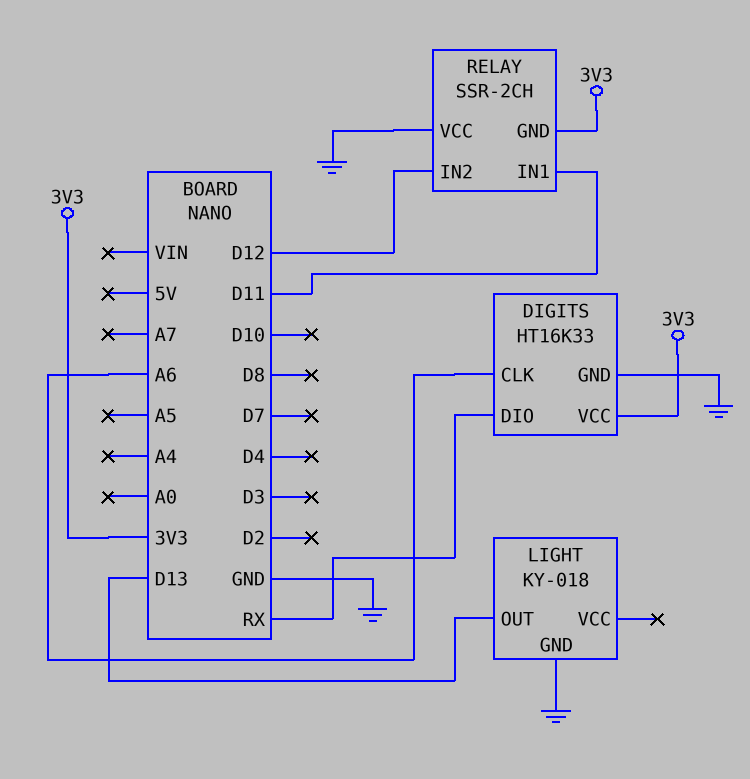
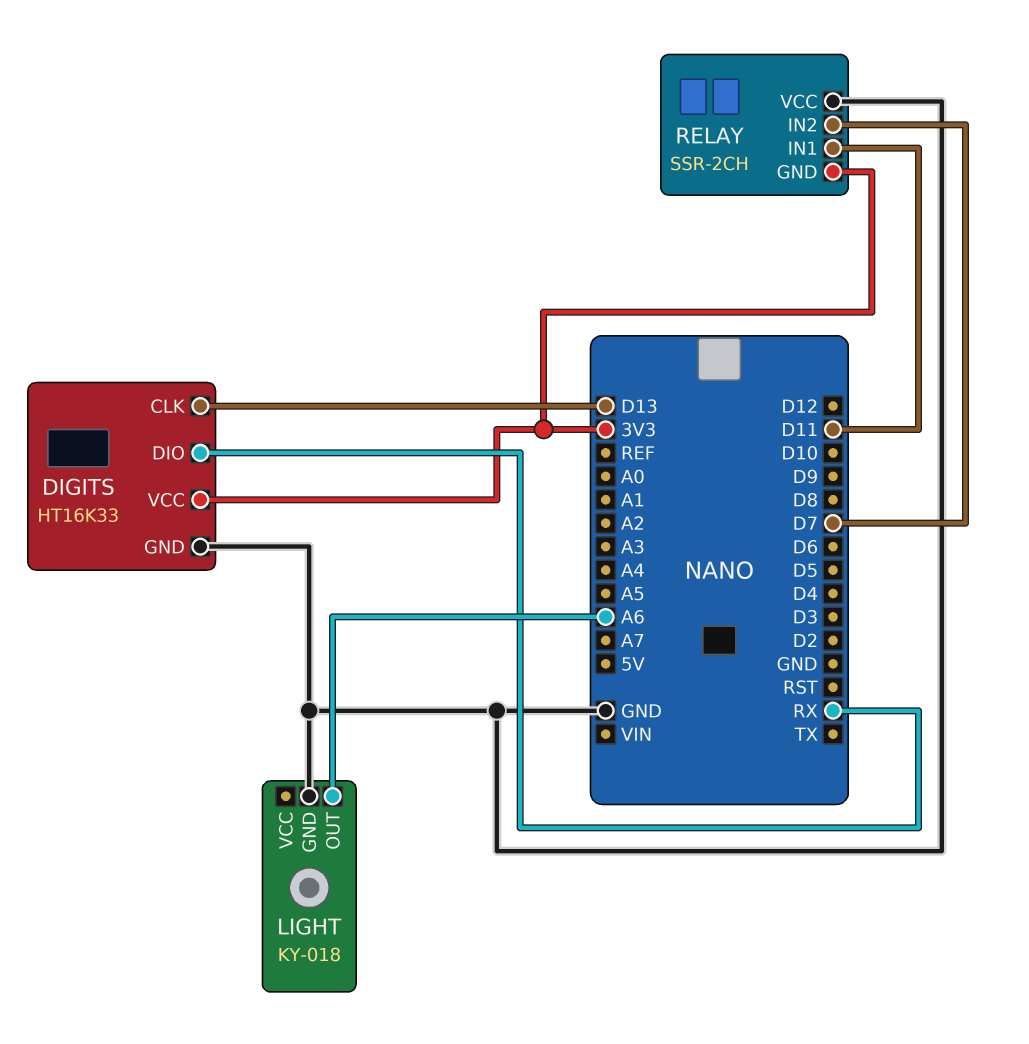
DIGITS pin CLK: A6 -> D13
LIGHT pin OUT: D13 -> A6
RELAY pin IN2: D12 -> D7

